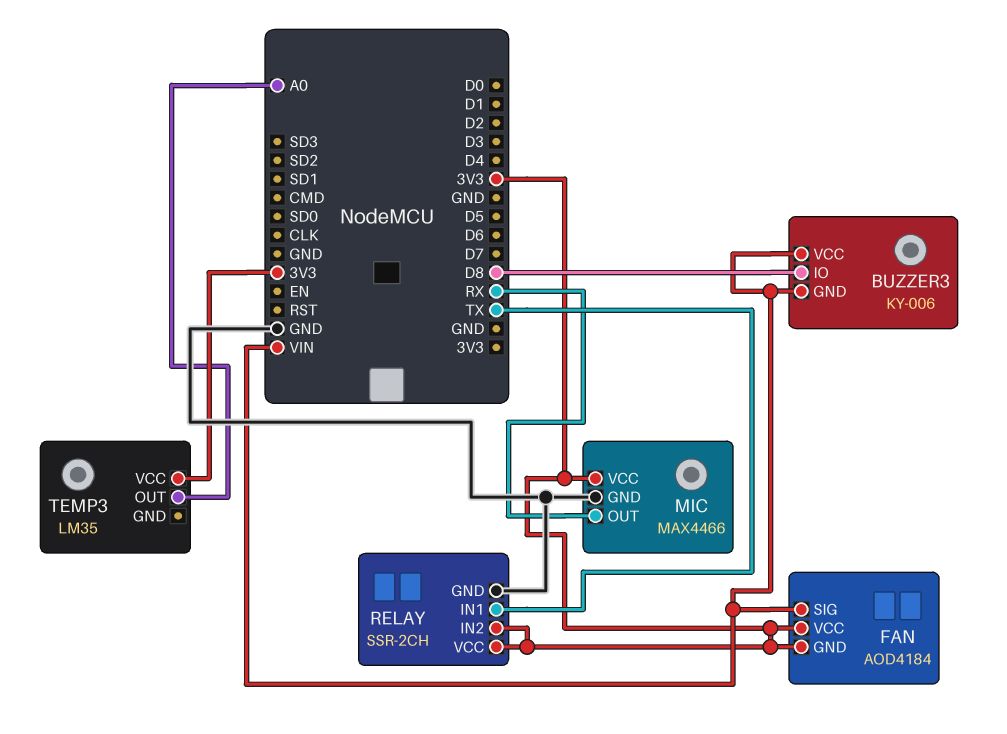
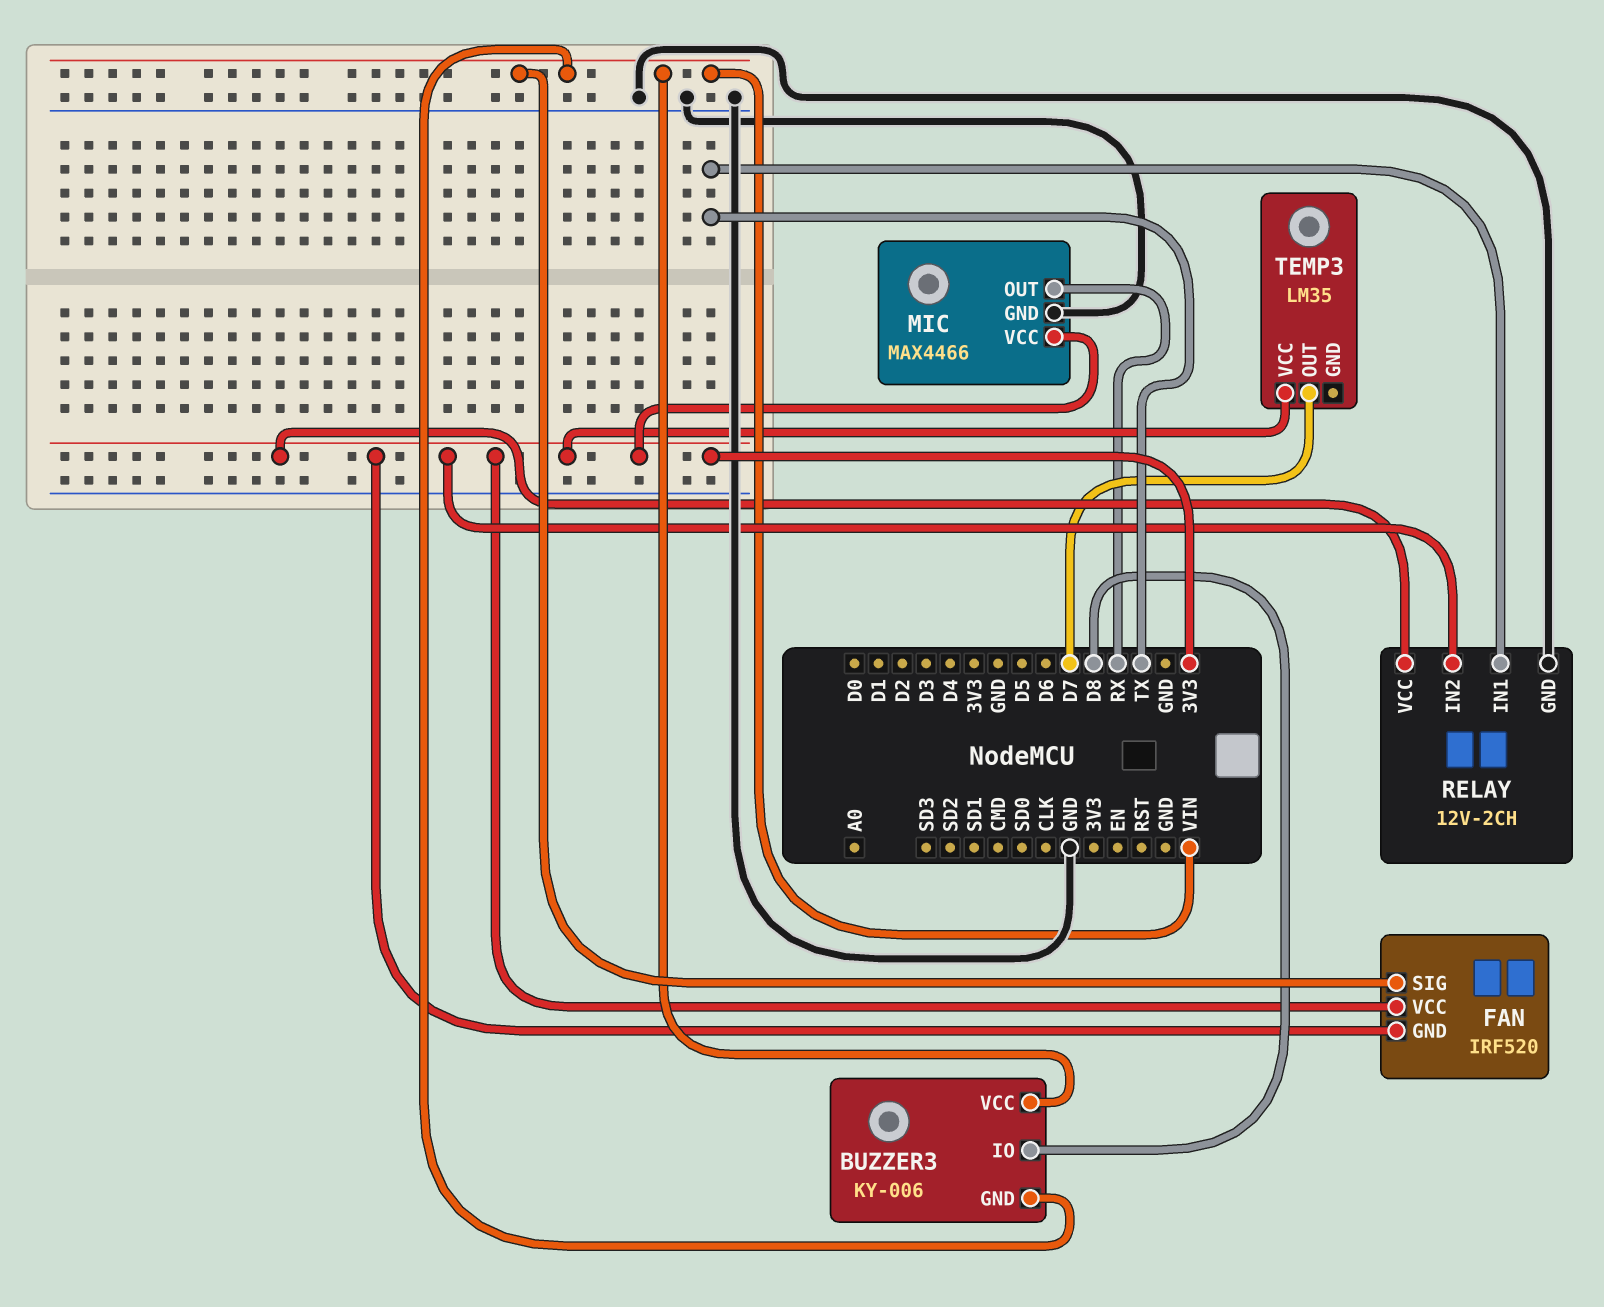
FAN: AOD4184 -> IRF520
RELAY: SSR-2CH -> 12V-2CH
TEMP3 pin OUT: A0 -> D7

